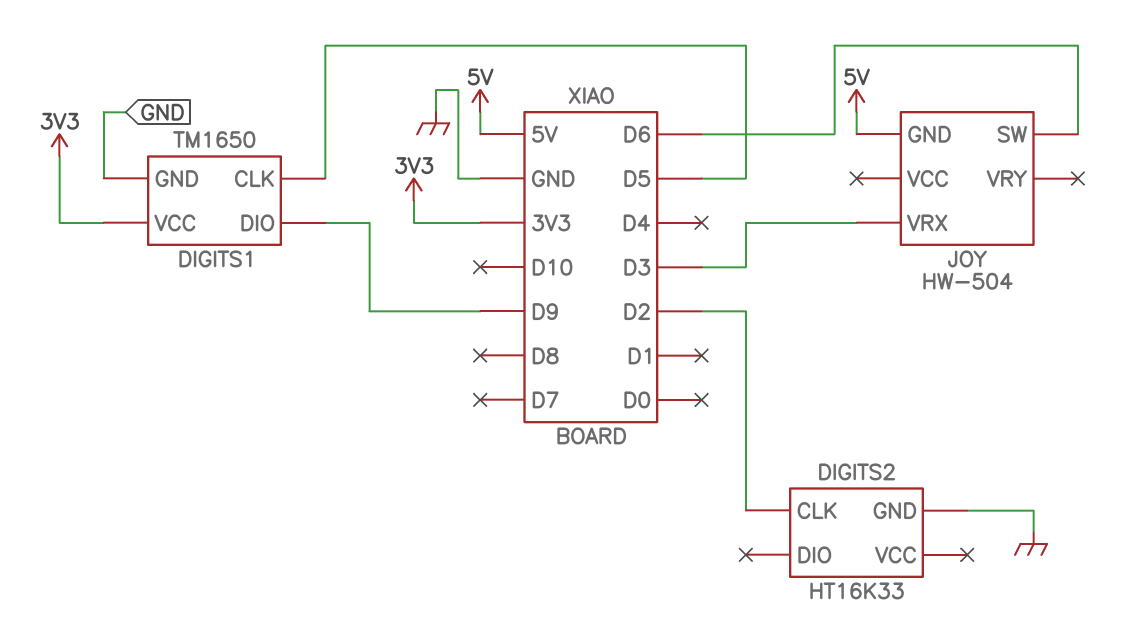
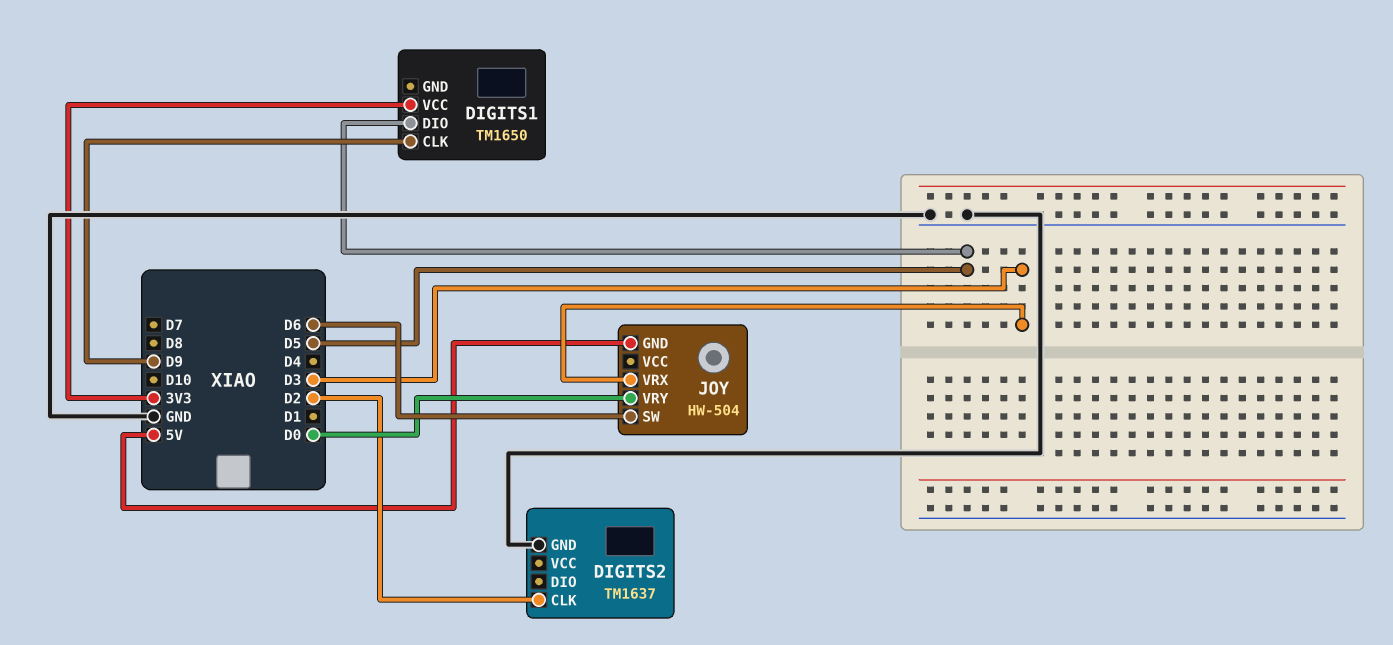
DIGITS1 pin CLK: D5 -> D9
DIGITS1 pin DIO: D9 -> D5
DIGITS1 pin GND: GND -> none
DIGITS2: HT16K33 -> TM1637
JOY pin VRY: none -> D0

